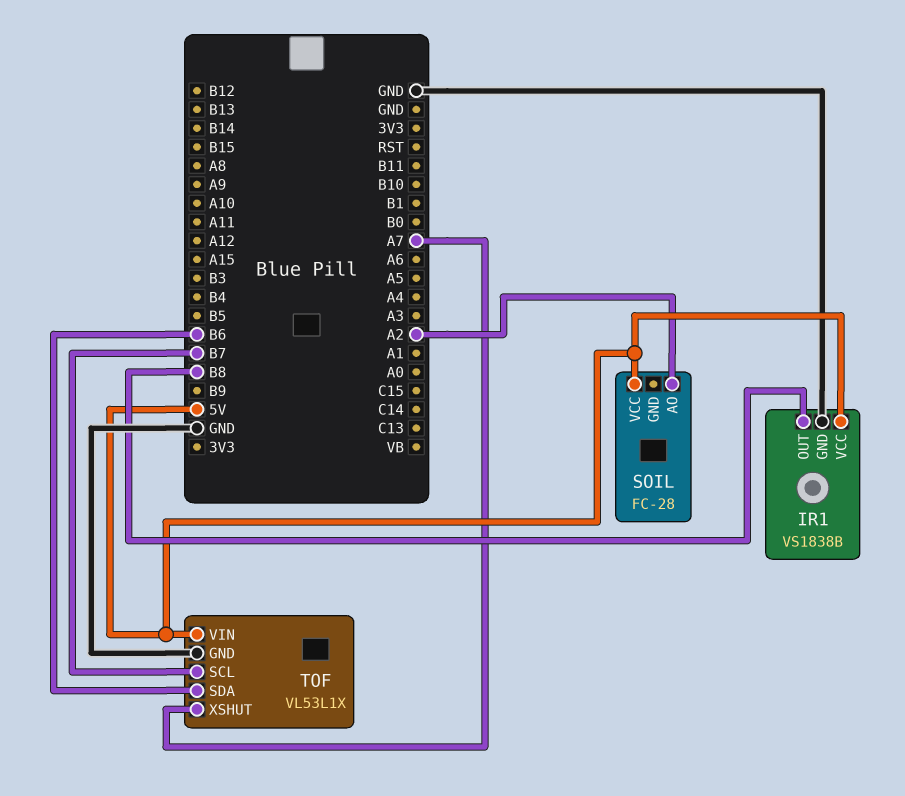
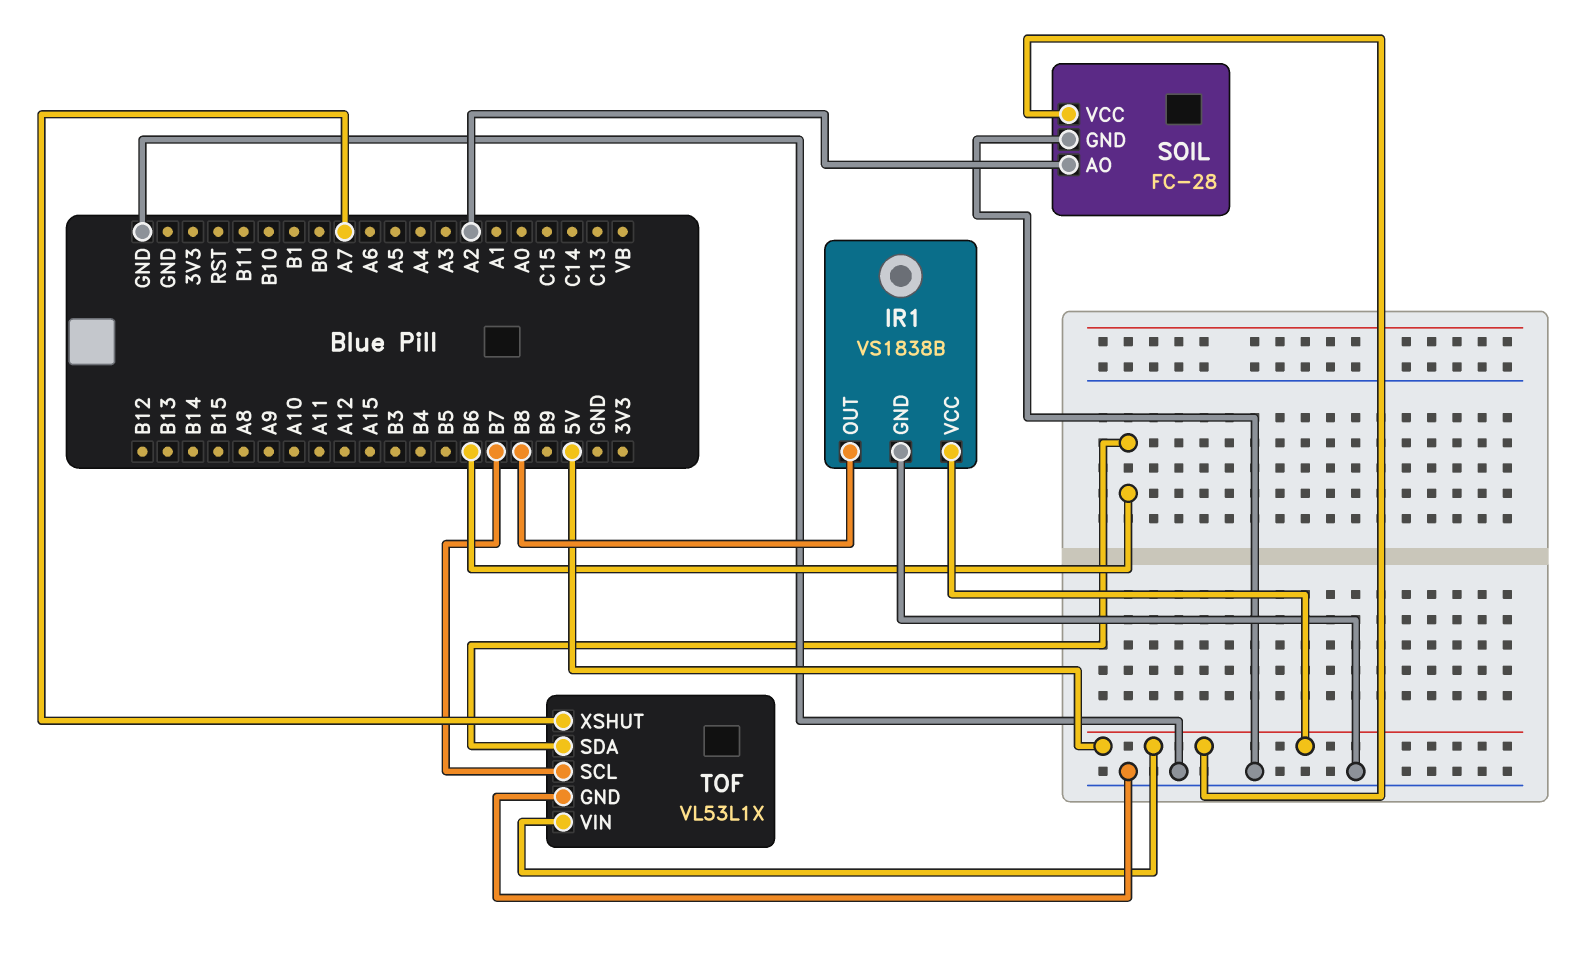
SOIL pin GND: none -> GND

